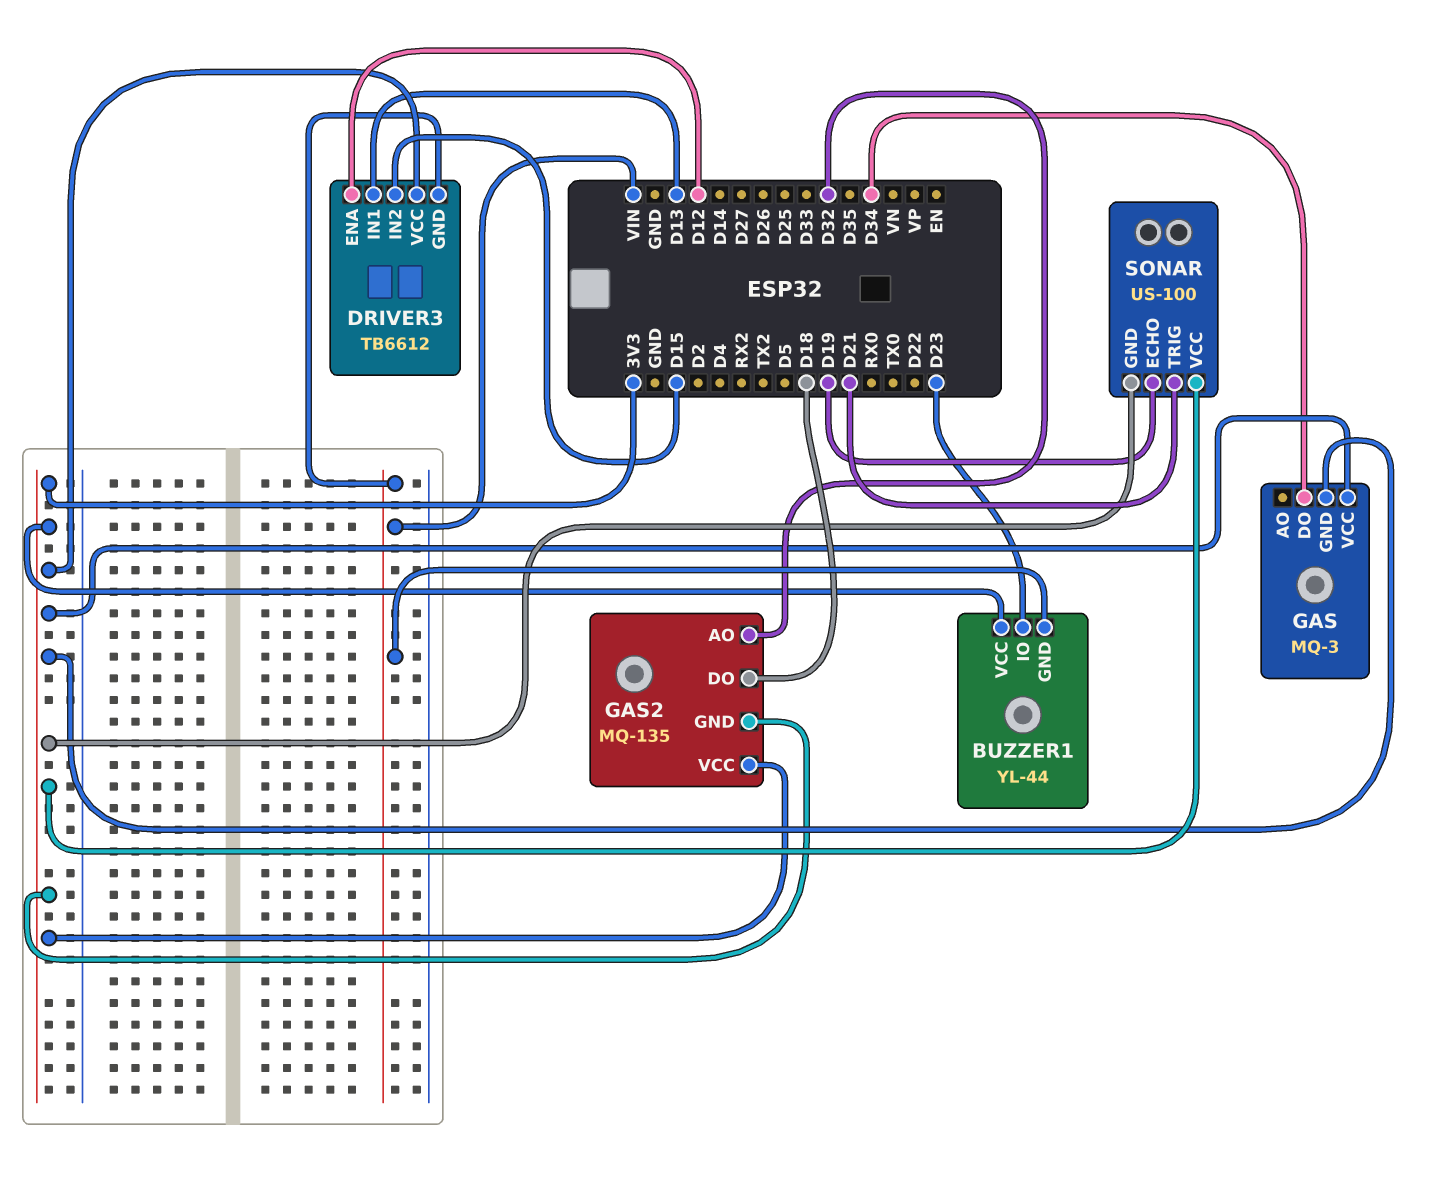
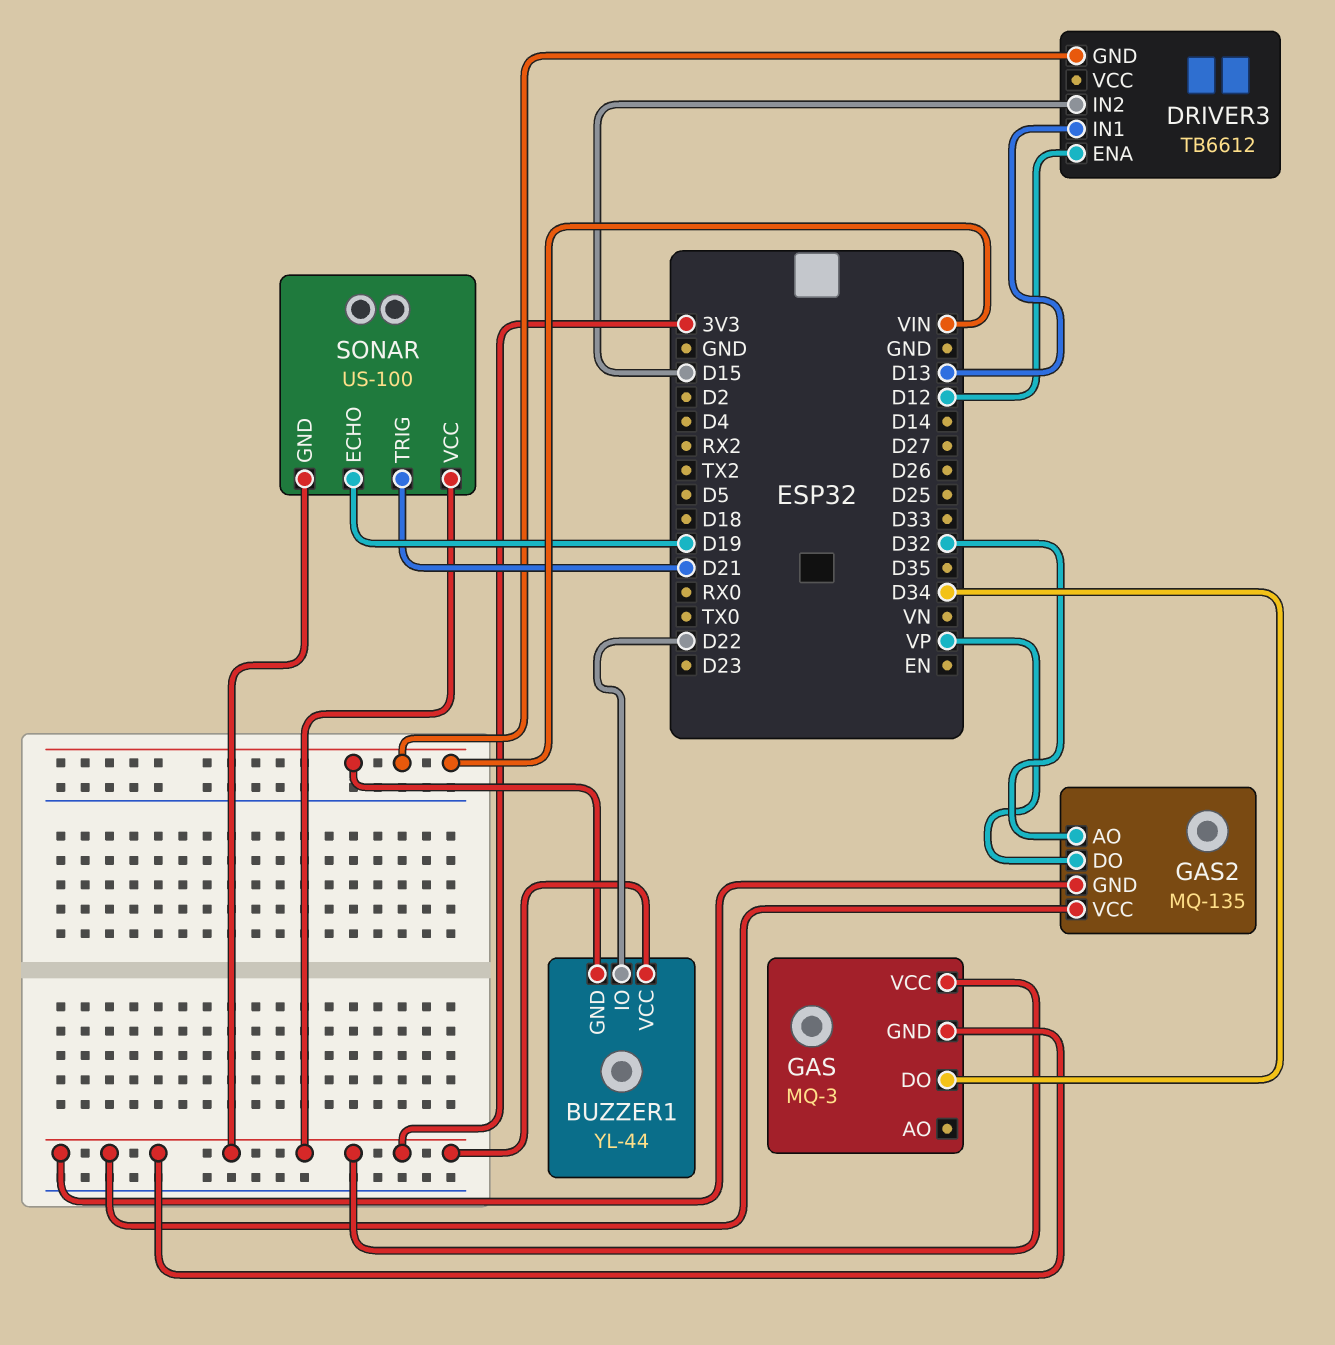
BUZZER1 pin IO: D23 -> D22
DRIVER3 pin VCC: 3V3 -> none
GAS2 pin DO: D18 -> VP

